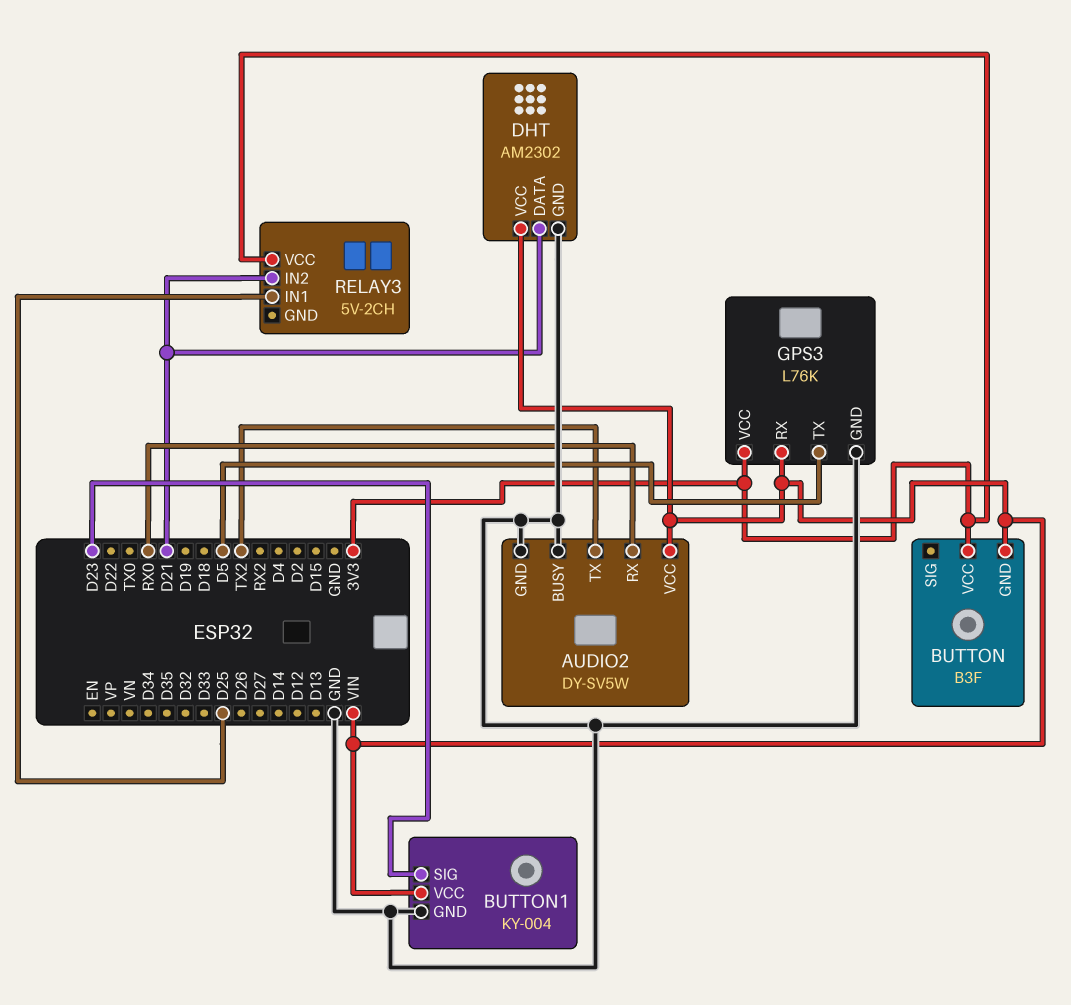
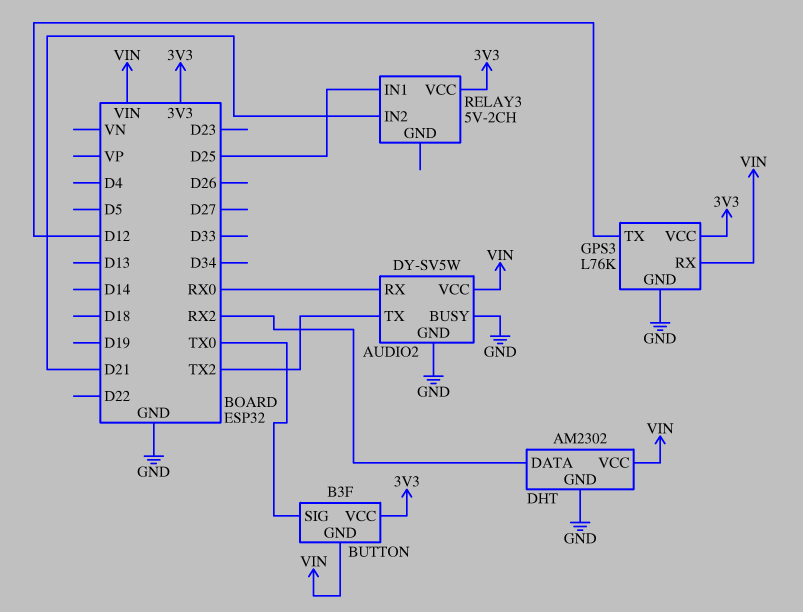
BUTTON pin SIG: none -> TX0
BUTTON1: KY-004 -> none
BUTTON1 pin GND: GND -> none
BUTTON1 pin SIG: D23 -> none
BUTTON1 pin VCC: VIN -> none
DHT pin DATA: D21 -> RX2
GPS3 pin TX: D5 -> D12

